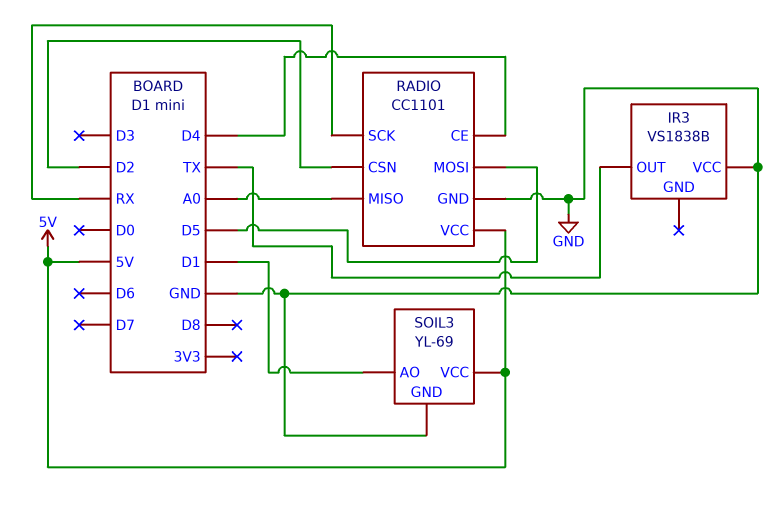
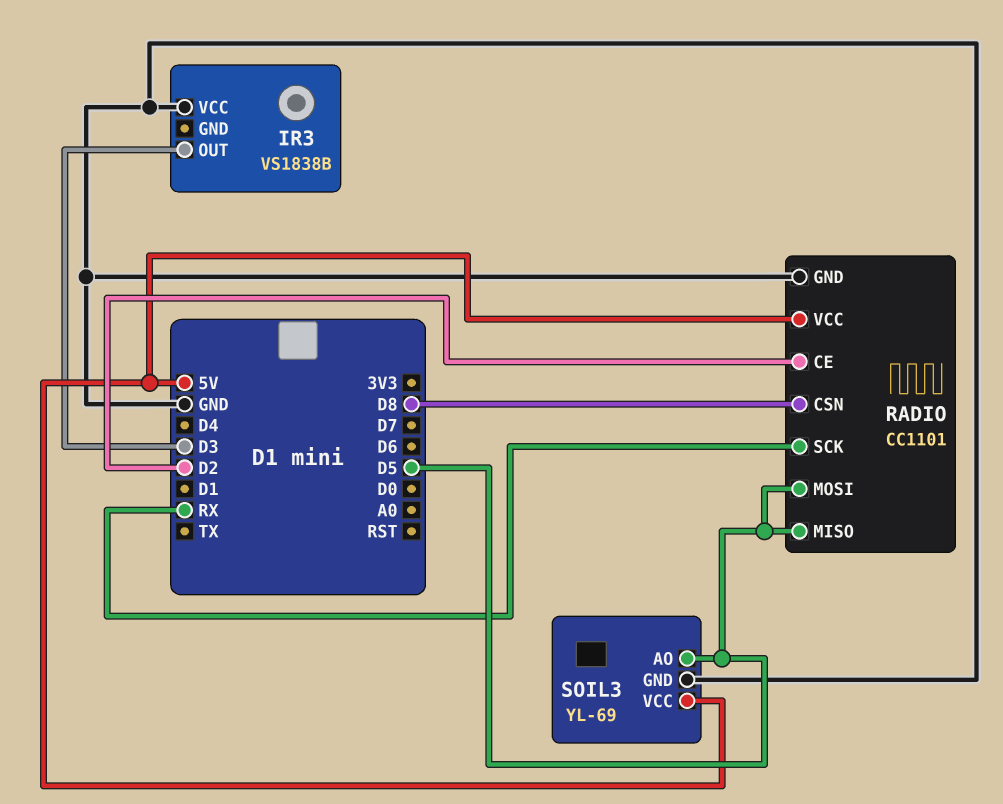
IR3 pin OUT: TX -> D3
RADIO pin CE: D4 -> D2
RADIO pin CSN: D2 -> D8
RADIO pin MISO: A0 -> D5
SOIL3 pin AO: D1 -> D5

